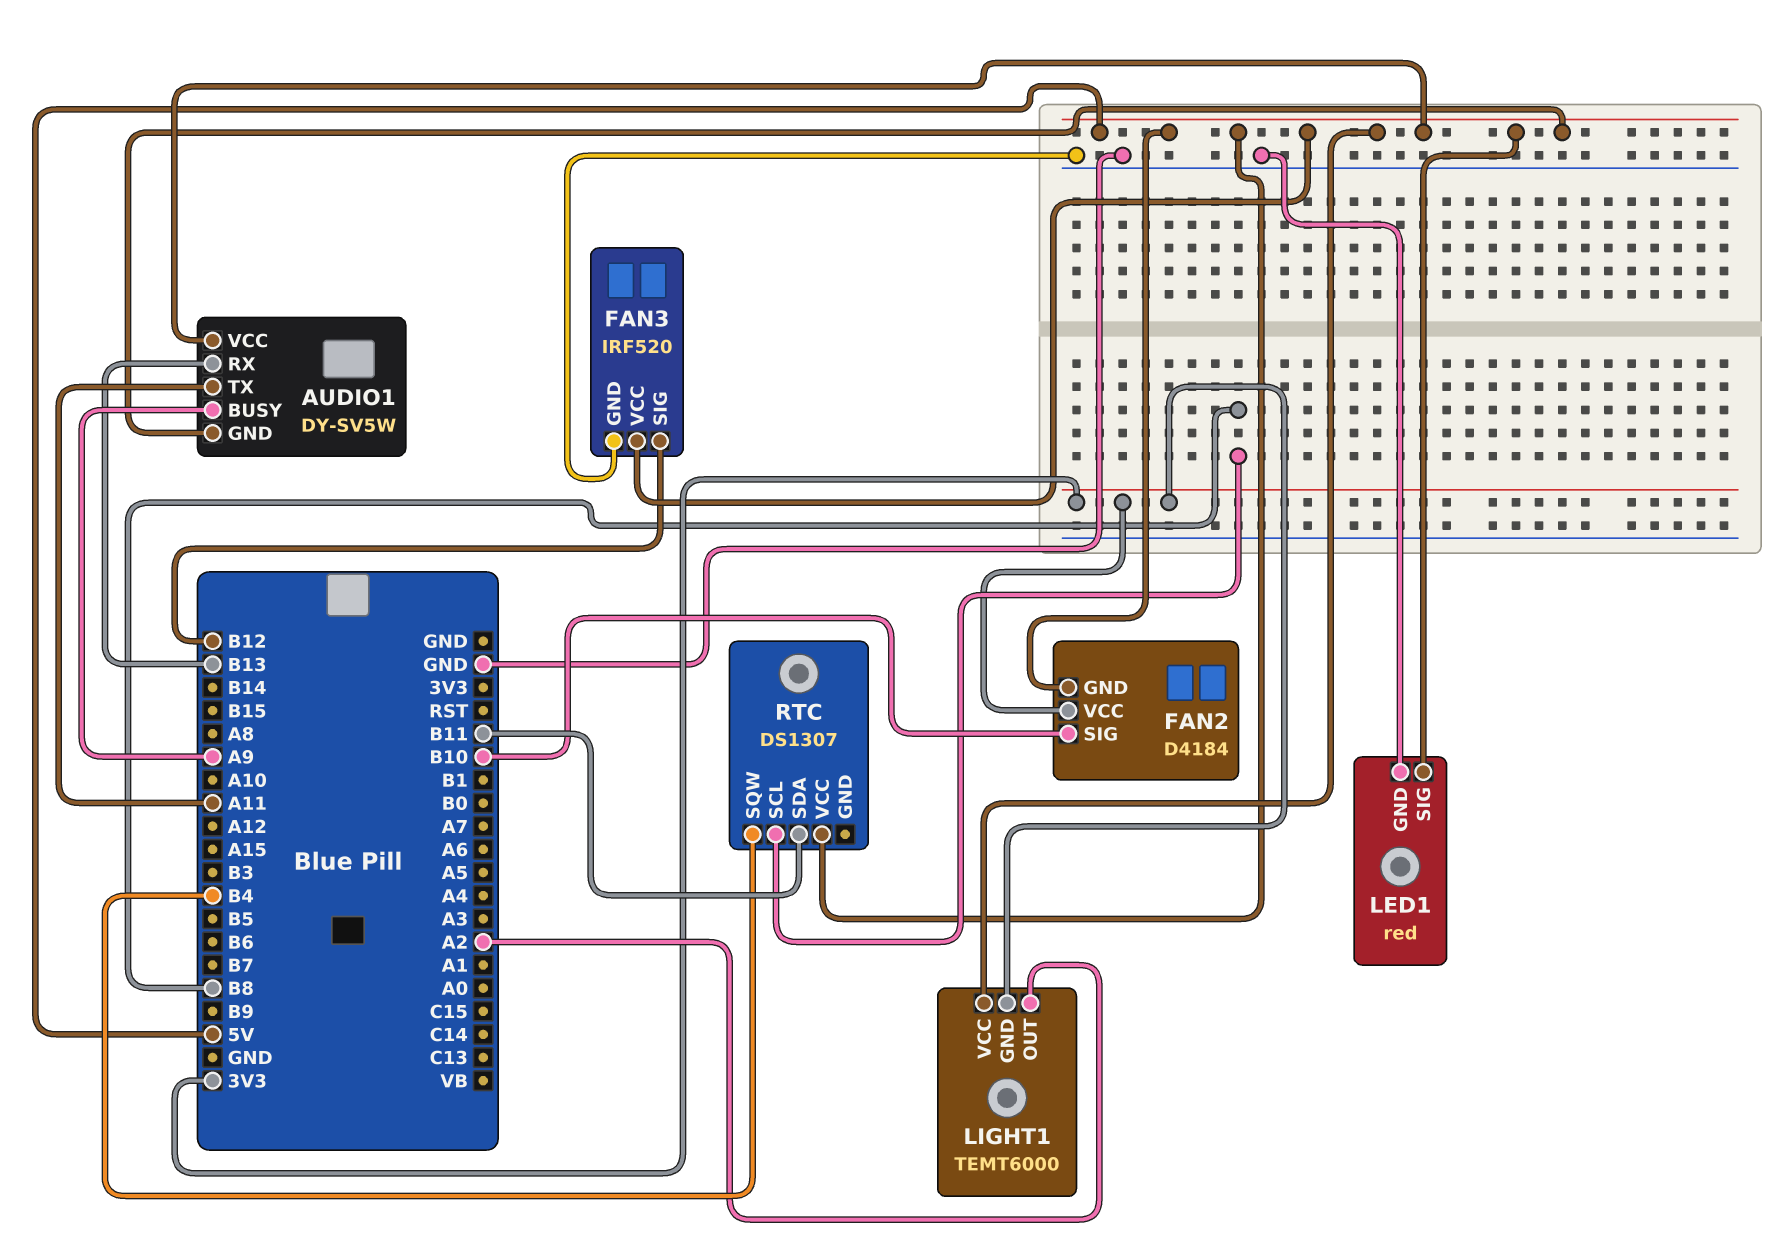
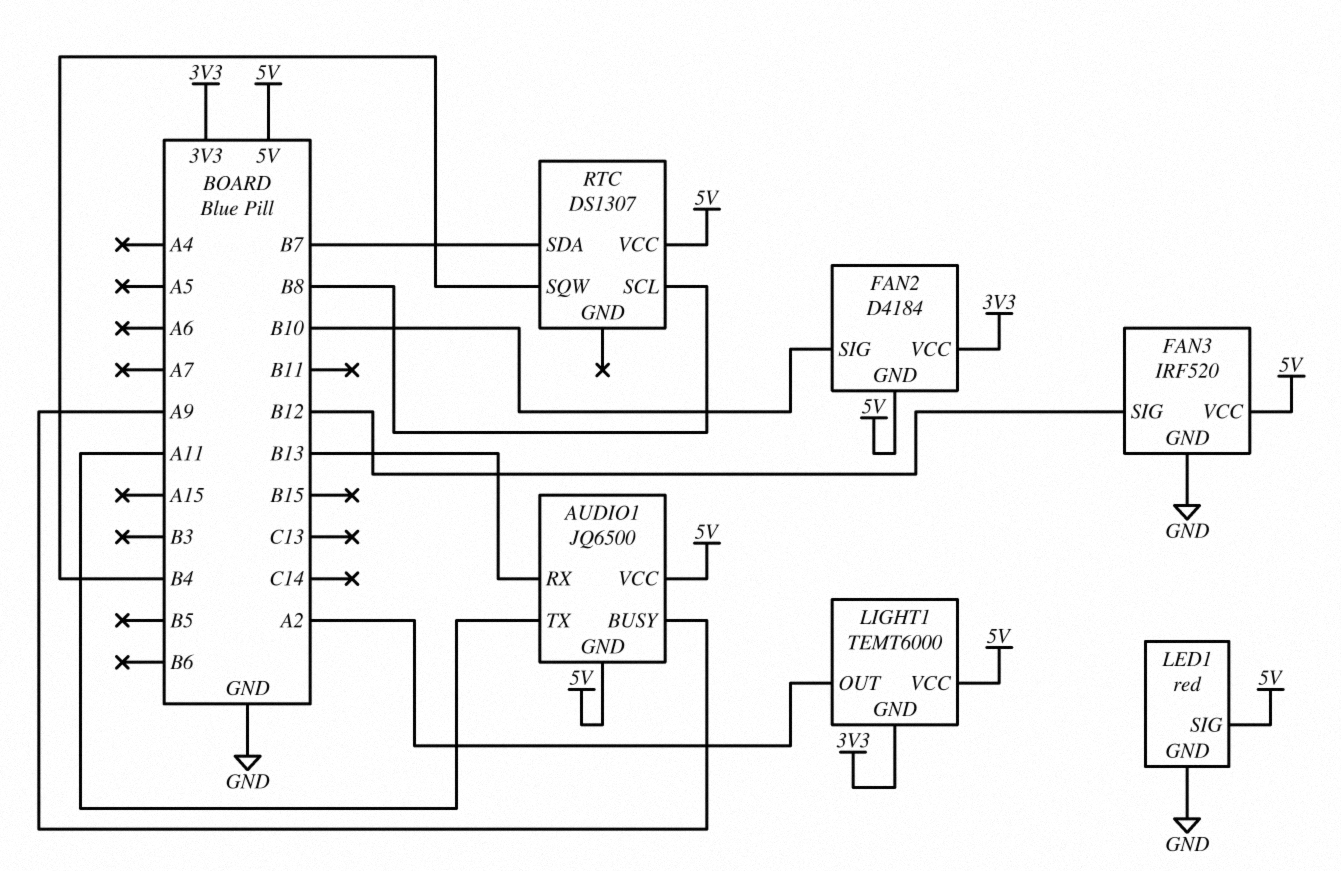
AUDIO1: DY-SV5W -> JQ6500
RTC pin SDA: B11 -> B7

